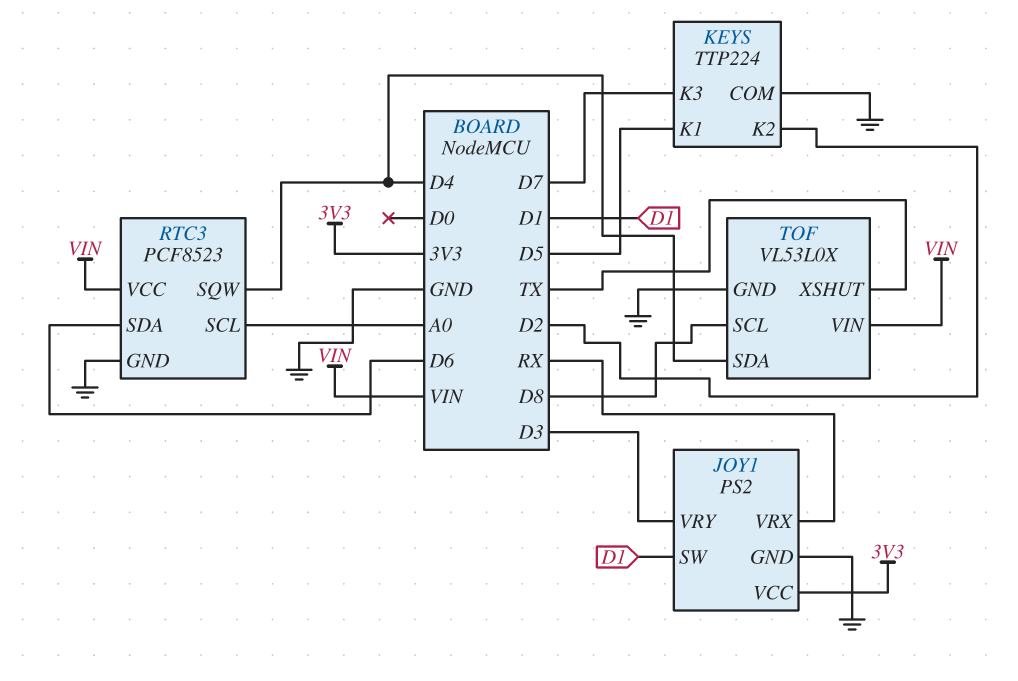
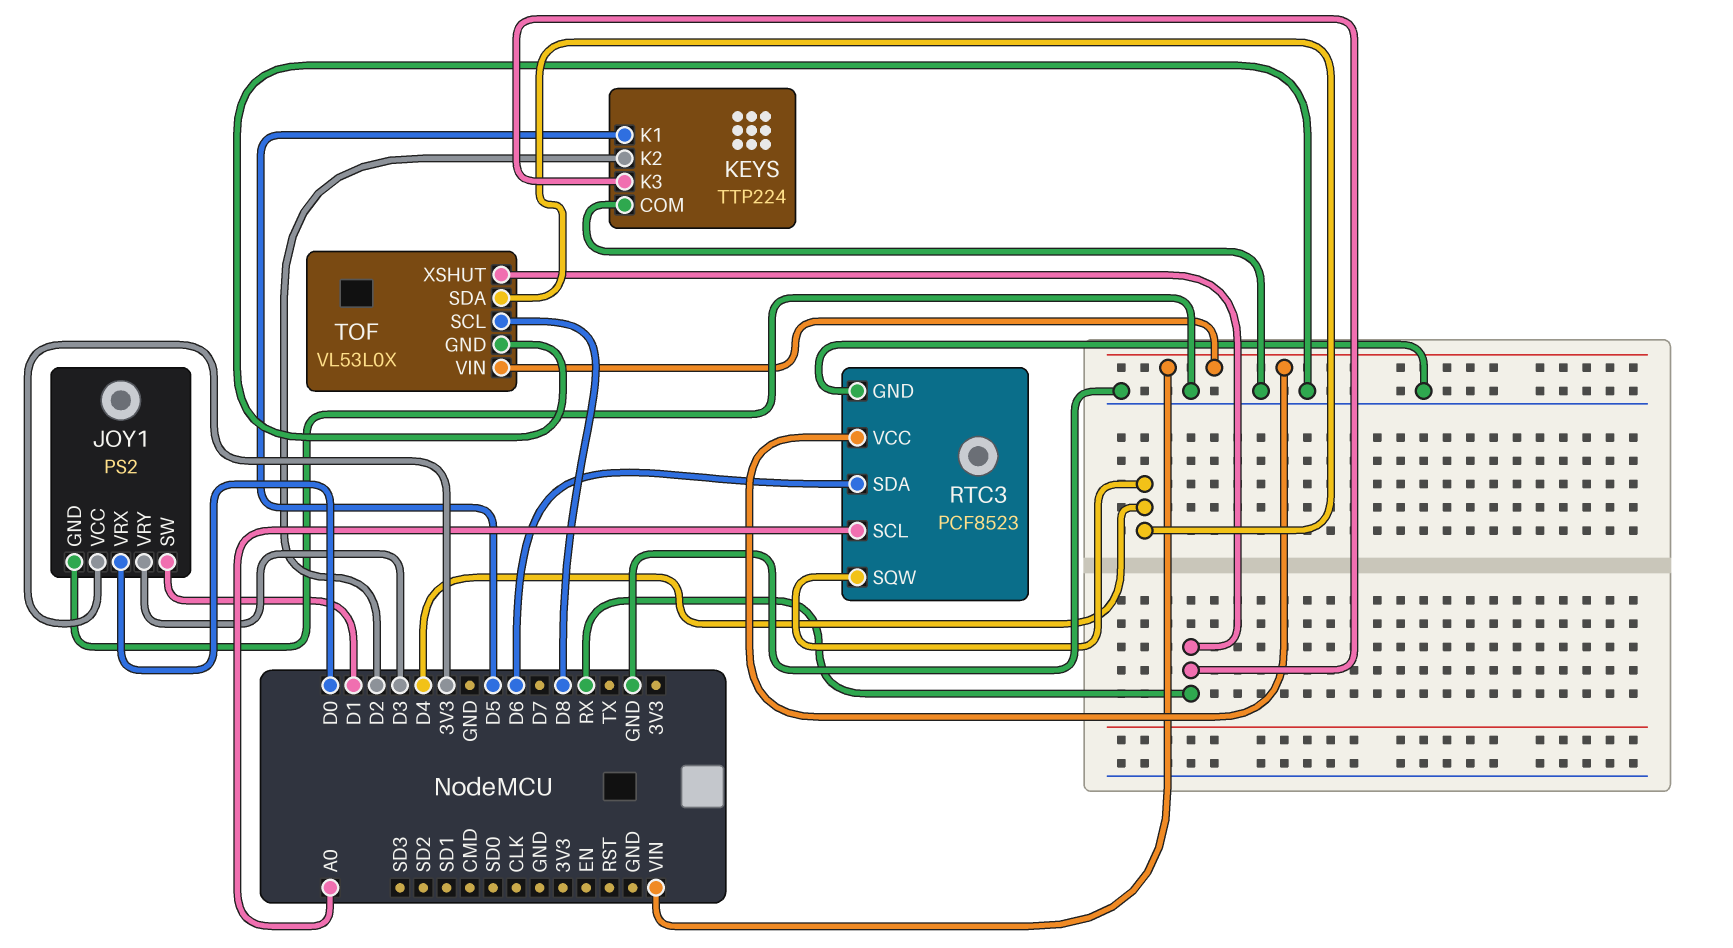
JOY1 pin VRX: RX -> D0
KEYS pin K3: D7 -> RX
TOF pin XSHUT: TX -> RX

